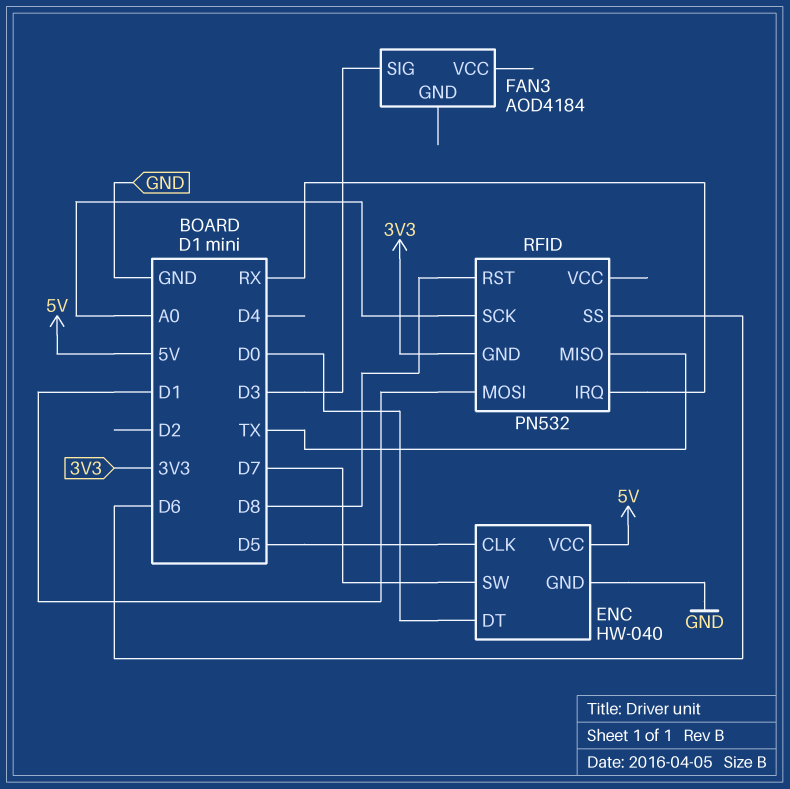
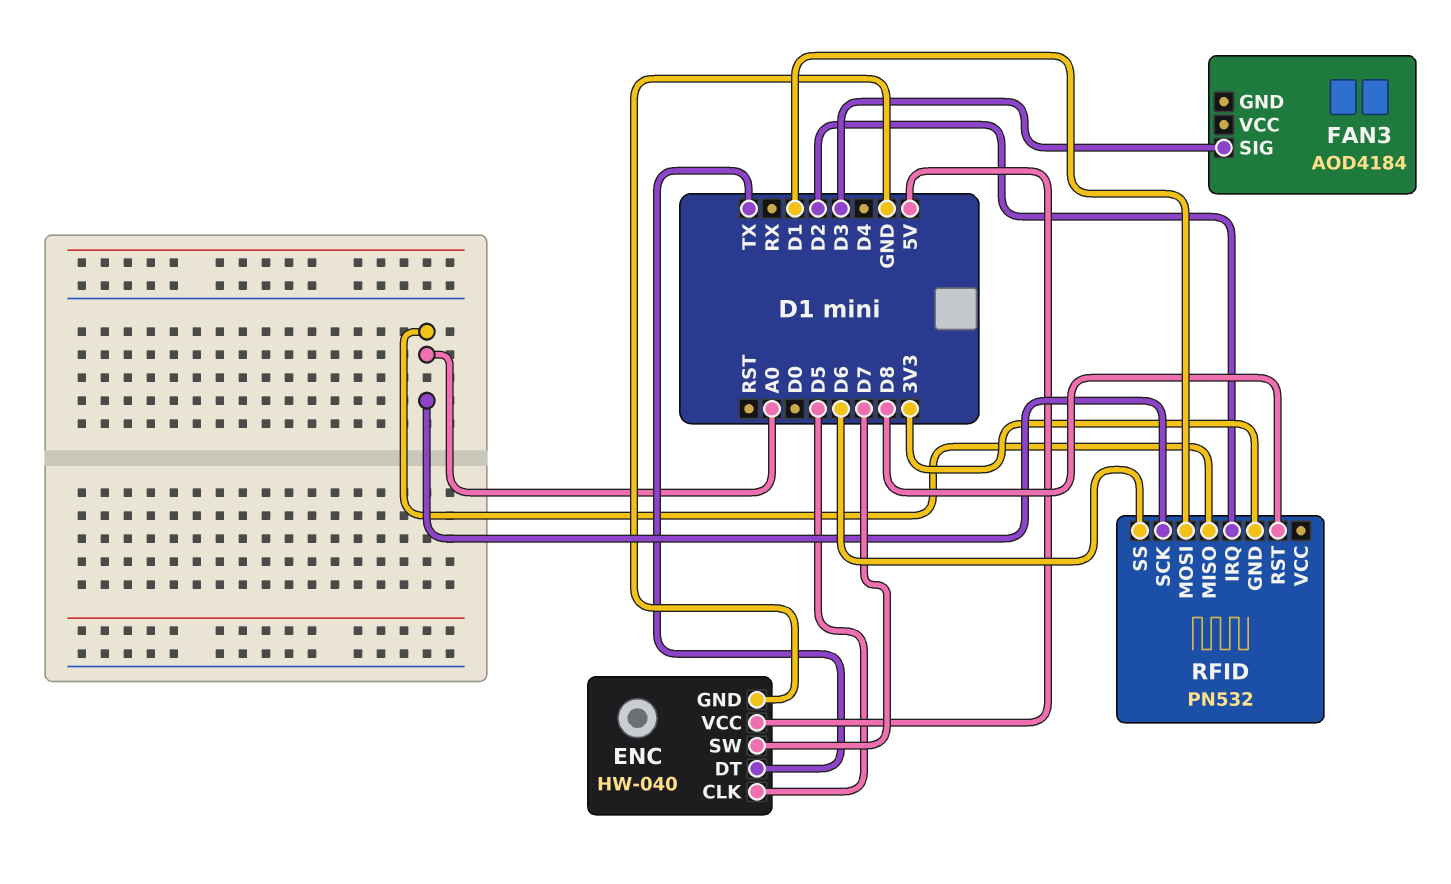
ENC pin DT: D0 -> TX
RFID pin IRQ: RX -> D2
RFID pin MISO: TX -> A0

